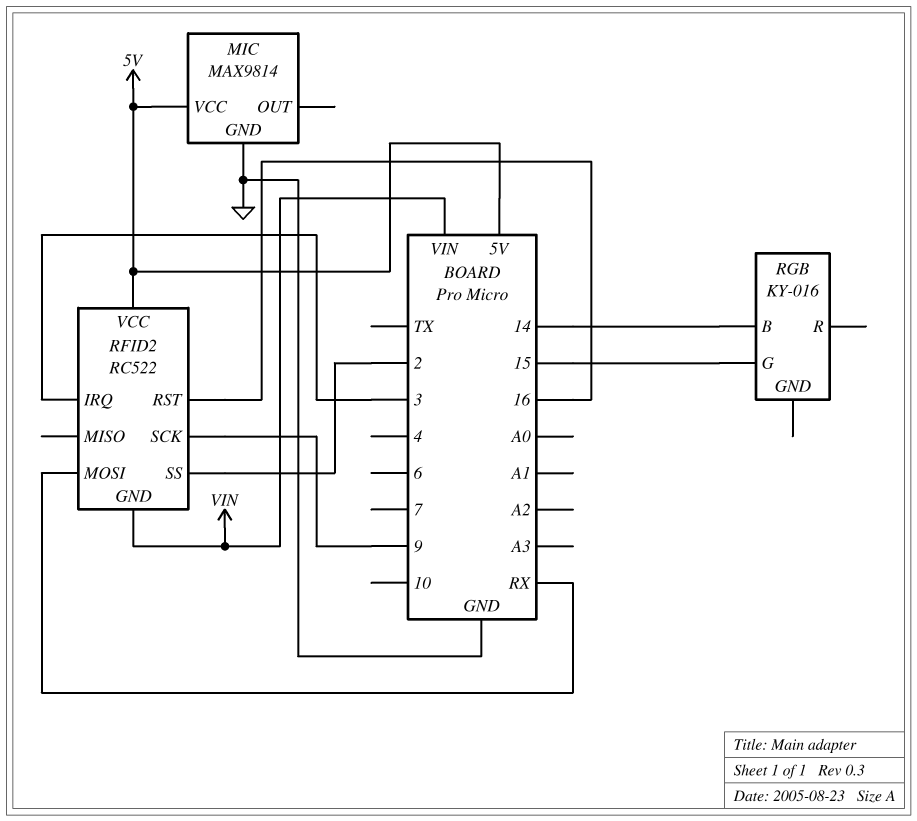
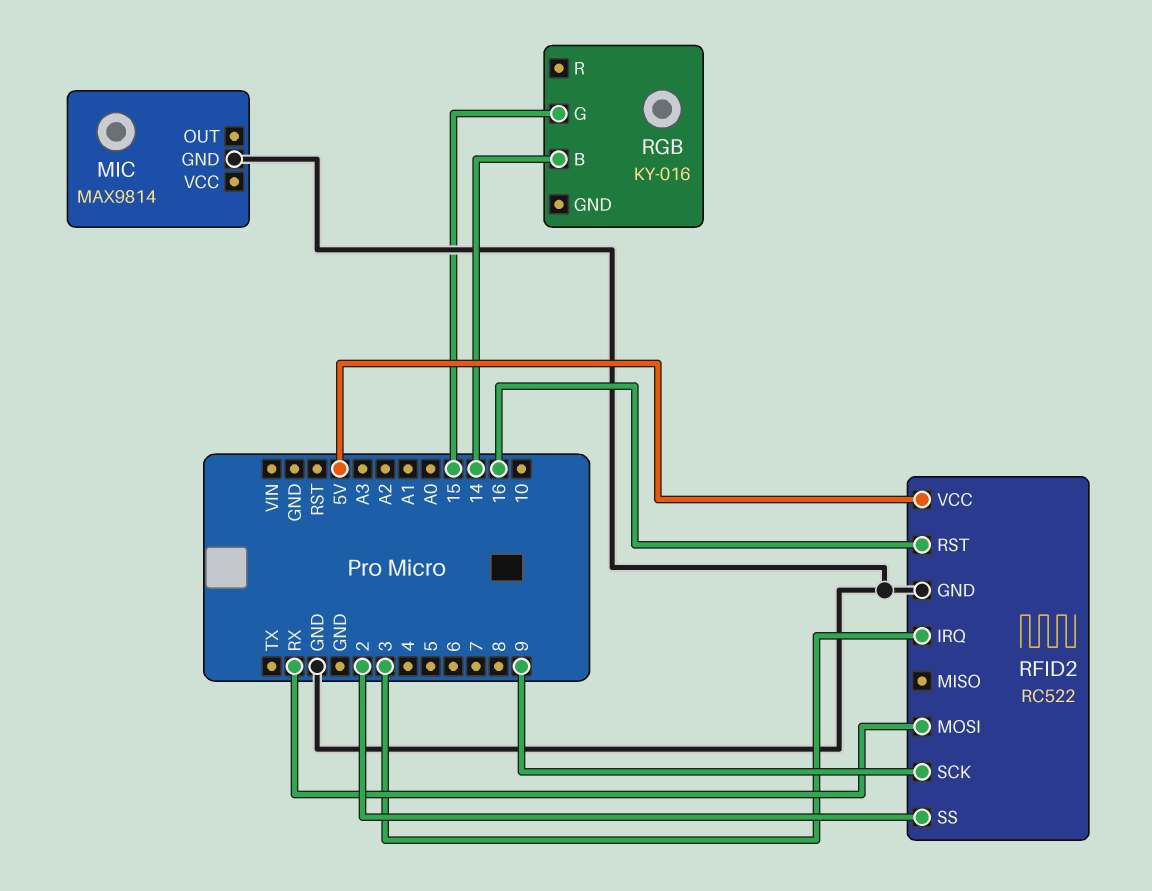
MIC pin VCC: 5V -> none
RFID2 pin GND: VIN -> GND

